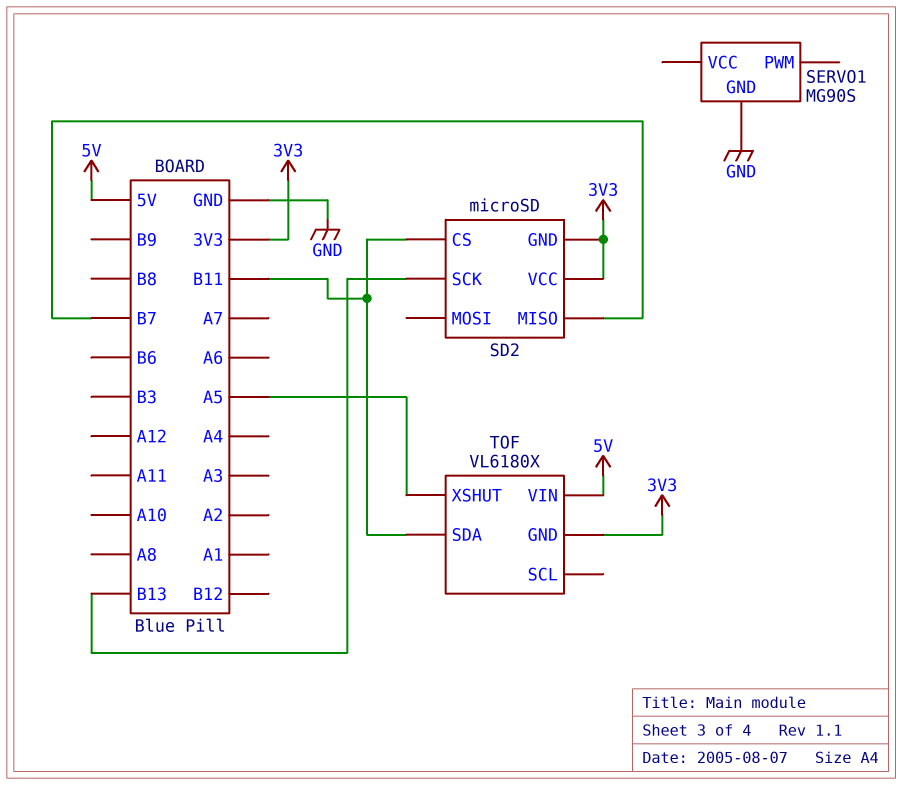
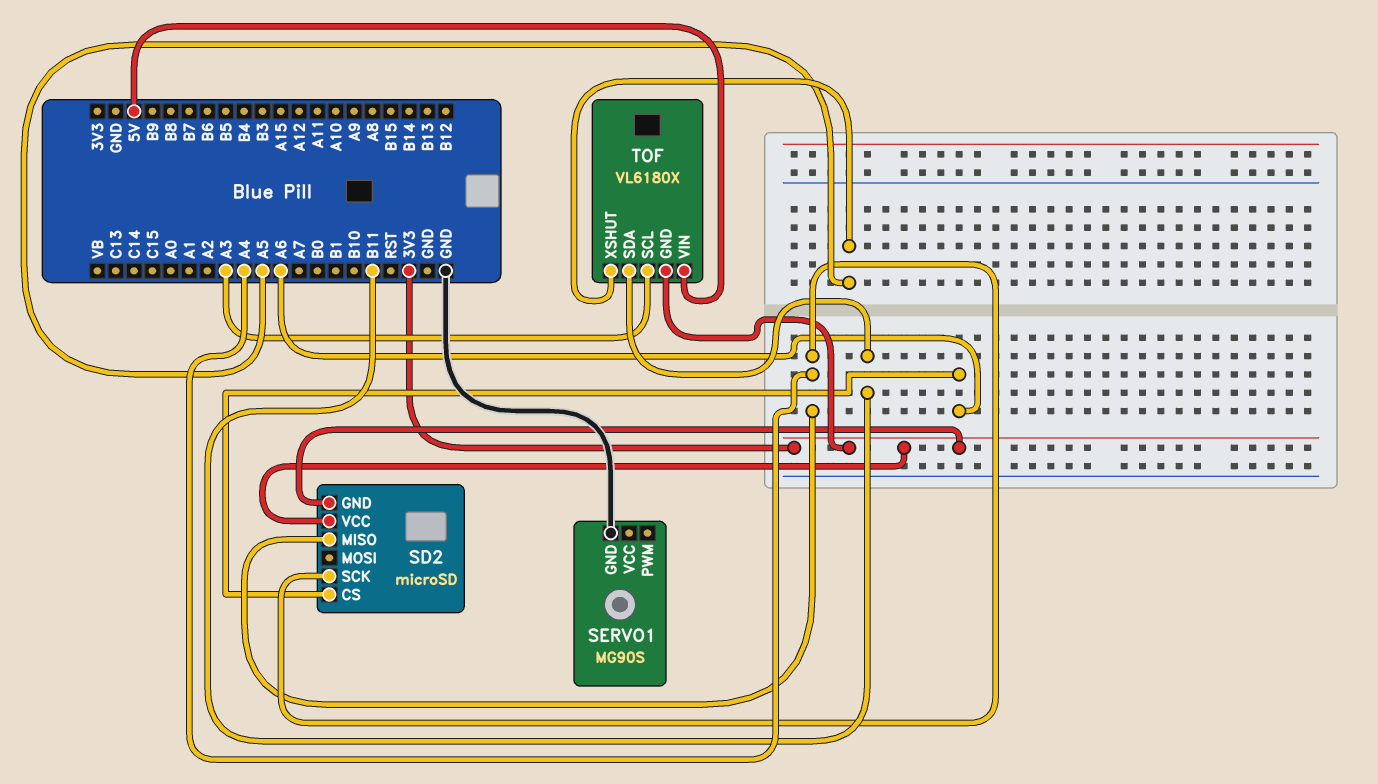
SD2 pin CS: B11 -> A6
SD2 pin MISO: B7 -> A4
SD2 pin SCK: B13 -> A4
TOF pin SCL: none -> A3

